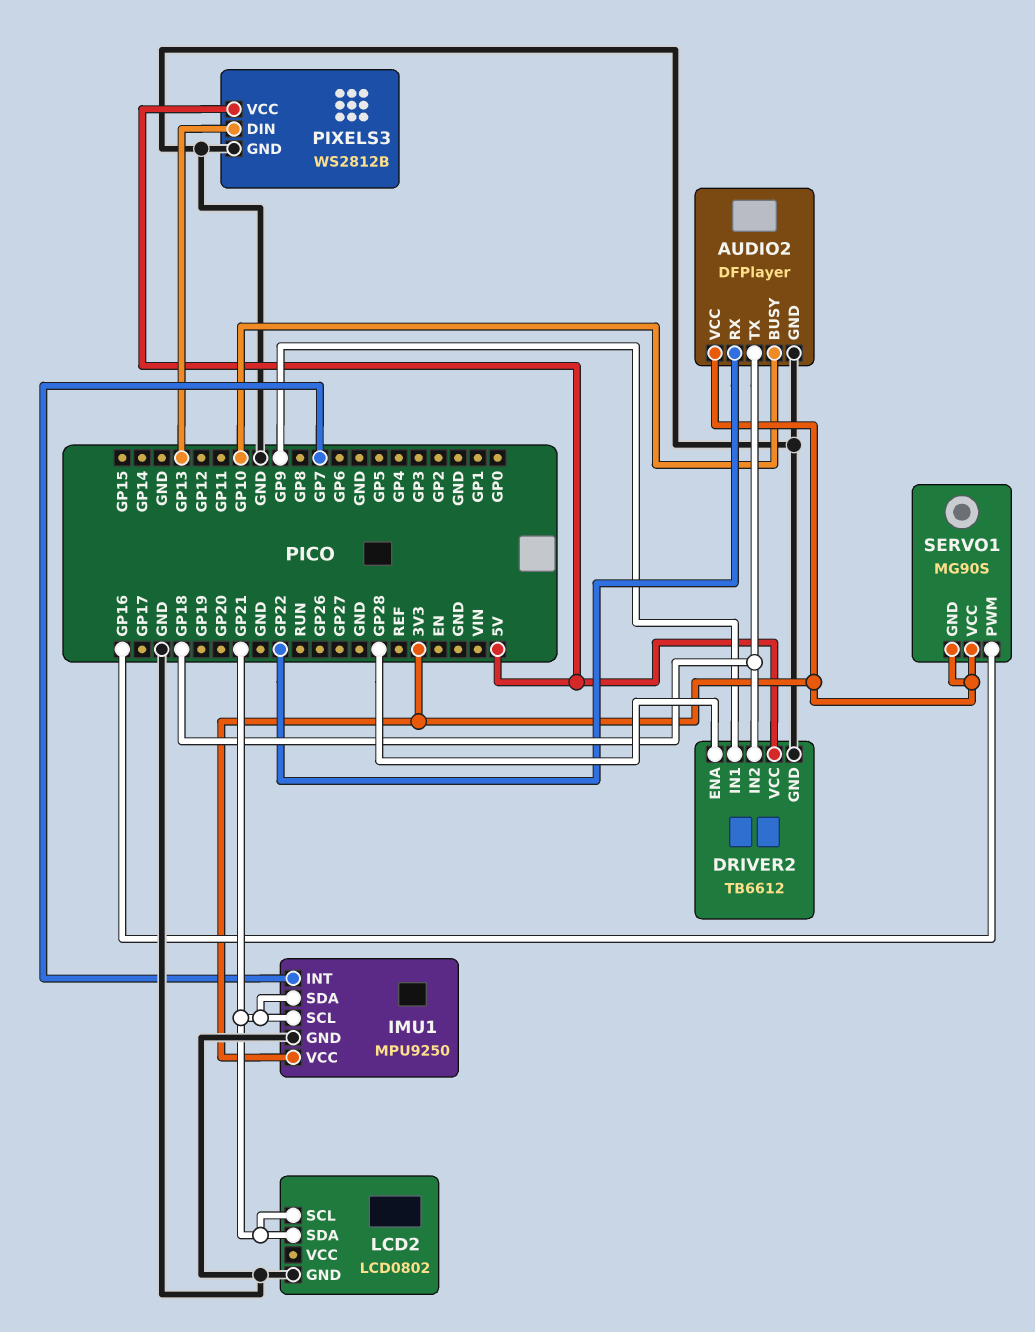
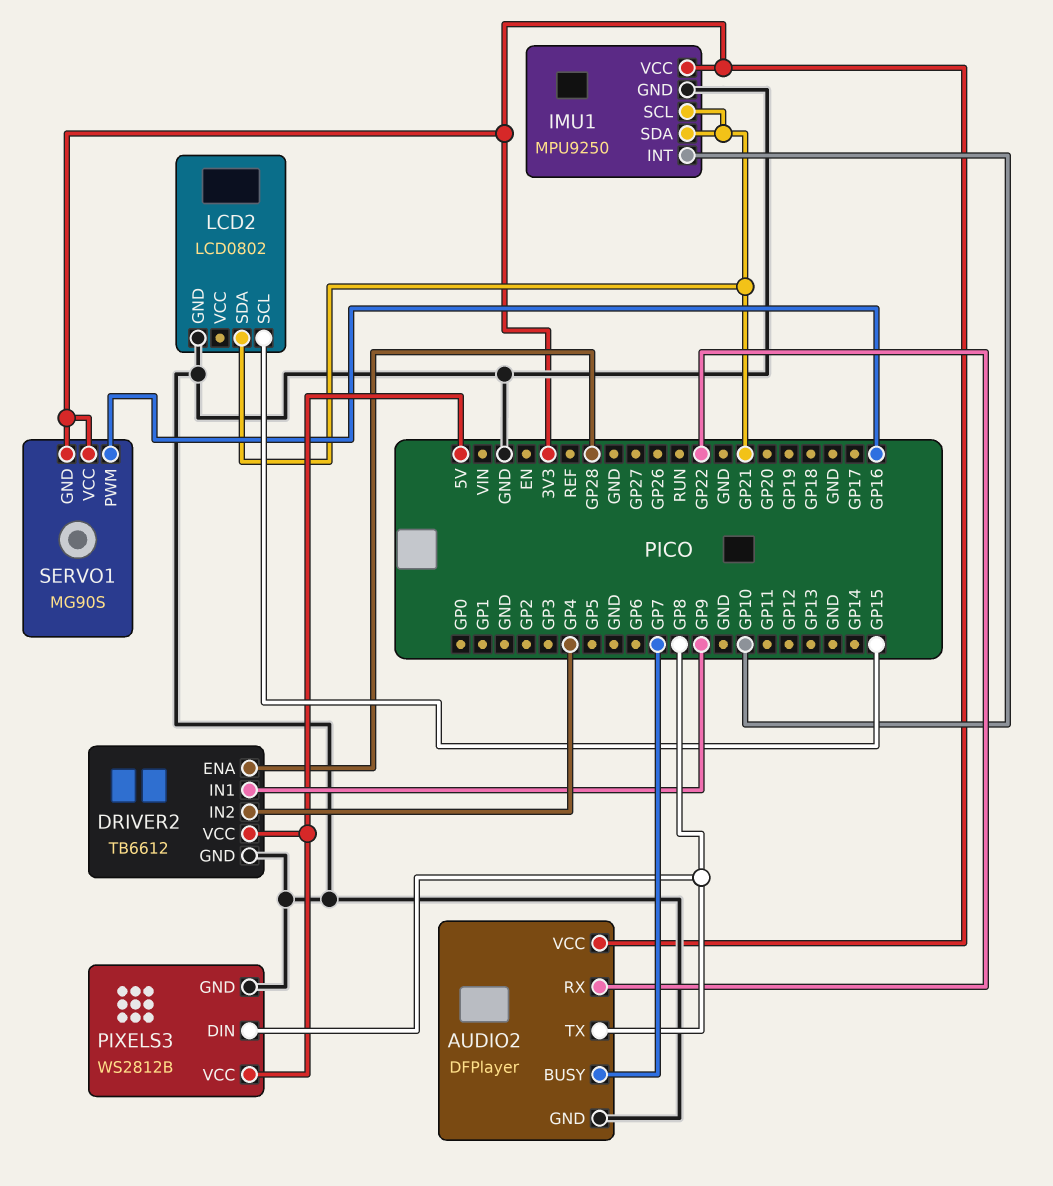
AUDIO2 pin BUSY: GP10 -> GP7
AUDIO2 pin TX: GP18 -> GP8
DRIVER2 pin IN2: GP18 -> GP4
IMU1 pin INT: GP7 -> GP10
LCD2 pin SCL: GP21 -> GP15
PIXELS3 pin DIN: GP13 -> GP8

